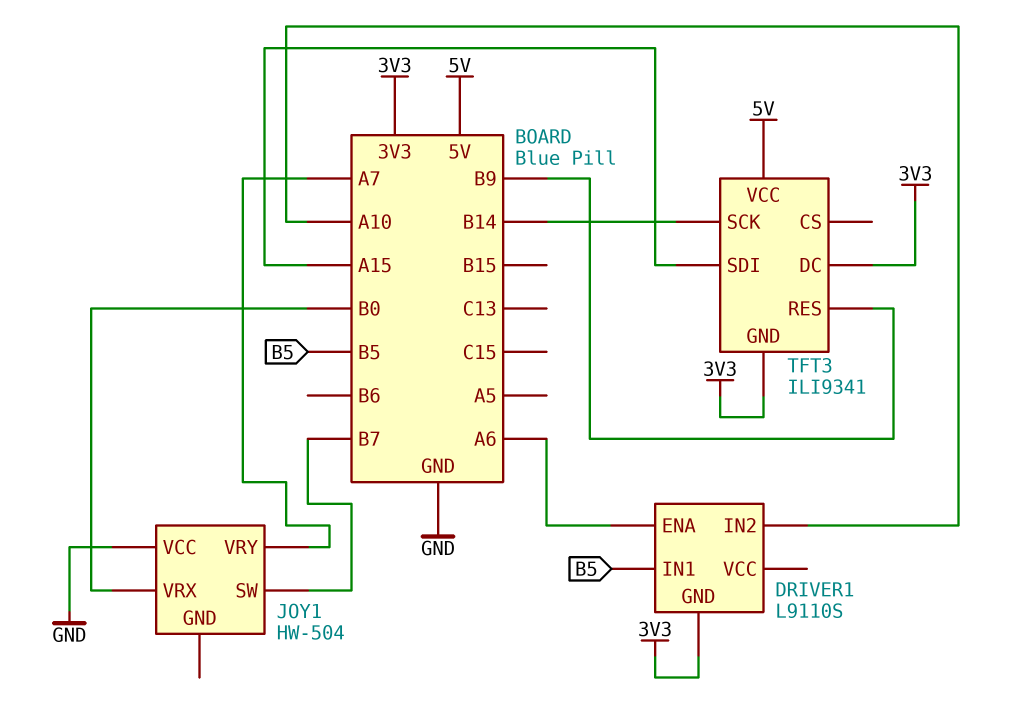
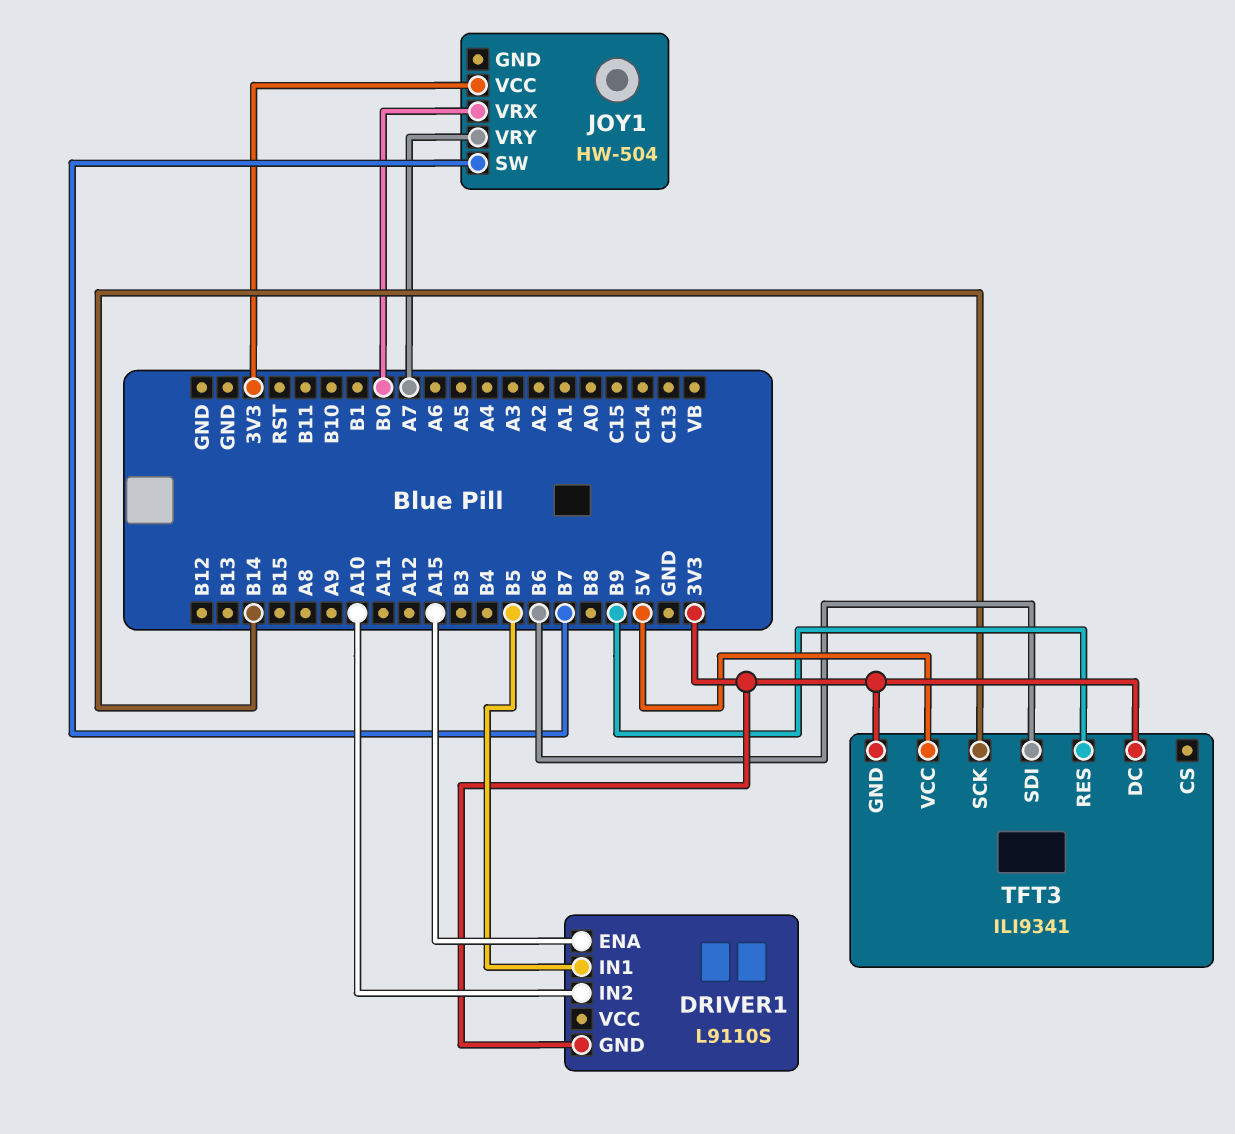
DRIVER1 pin ENA: A6 -> A15
JOY1 pin VCC: GND -> 3V3
TFT3 pin SDI: A15 -> B6

